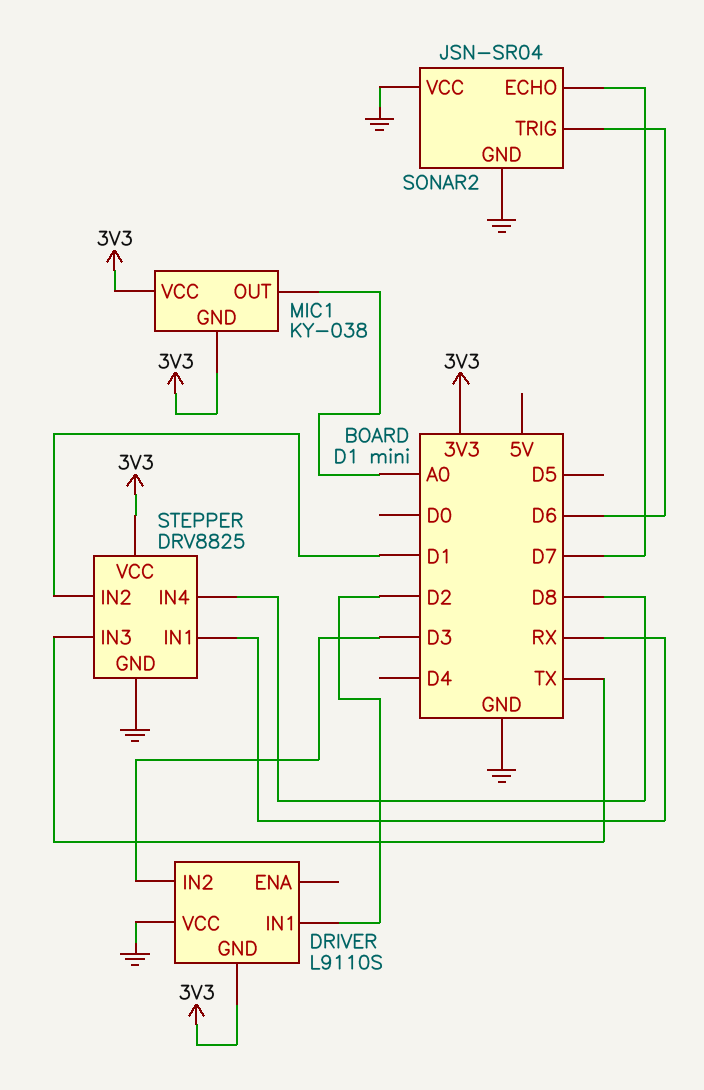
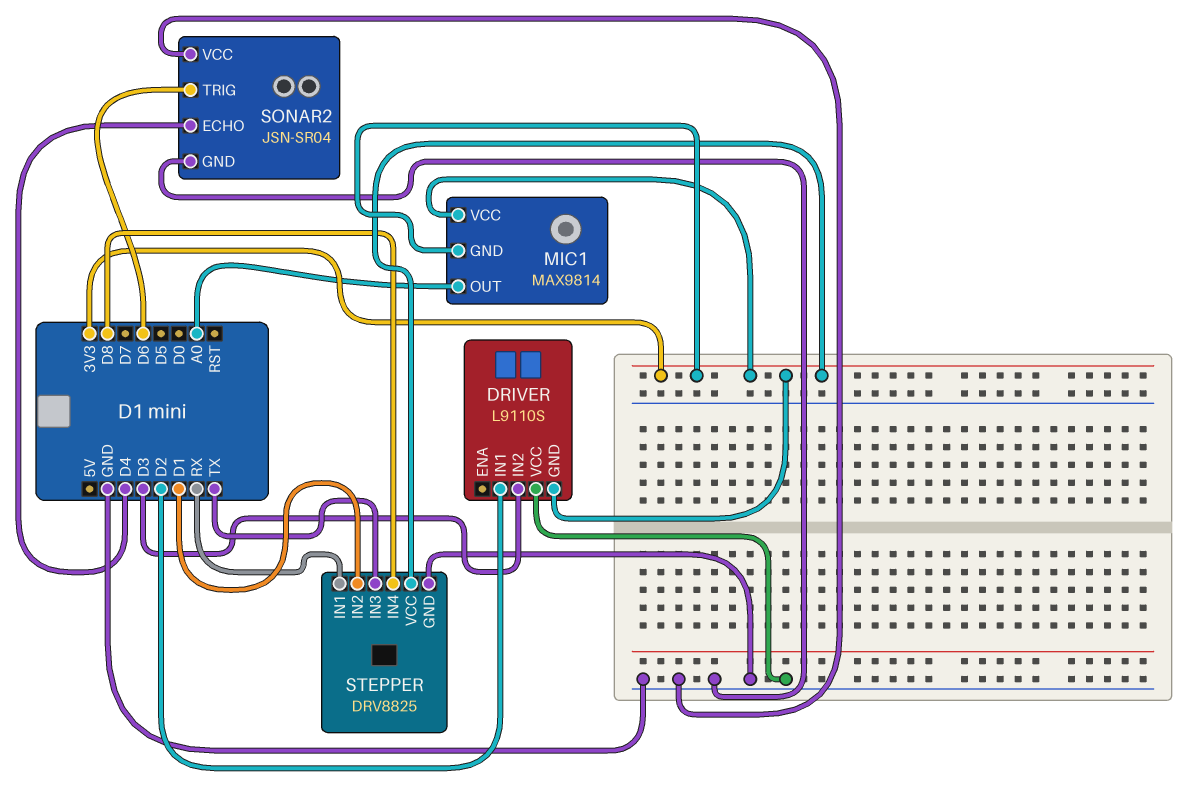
MIC1: KY-038 -> MAX9814
SONAR2 pin ECHO: D7 -> D4

